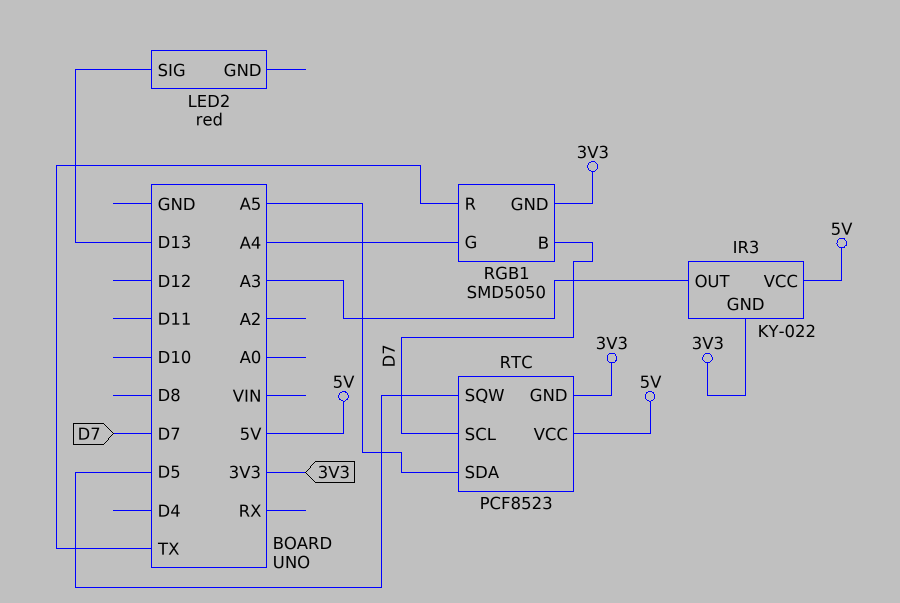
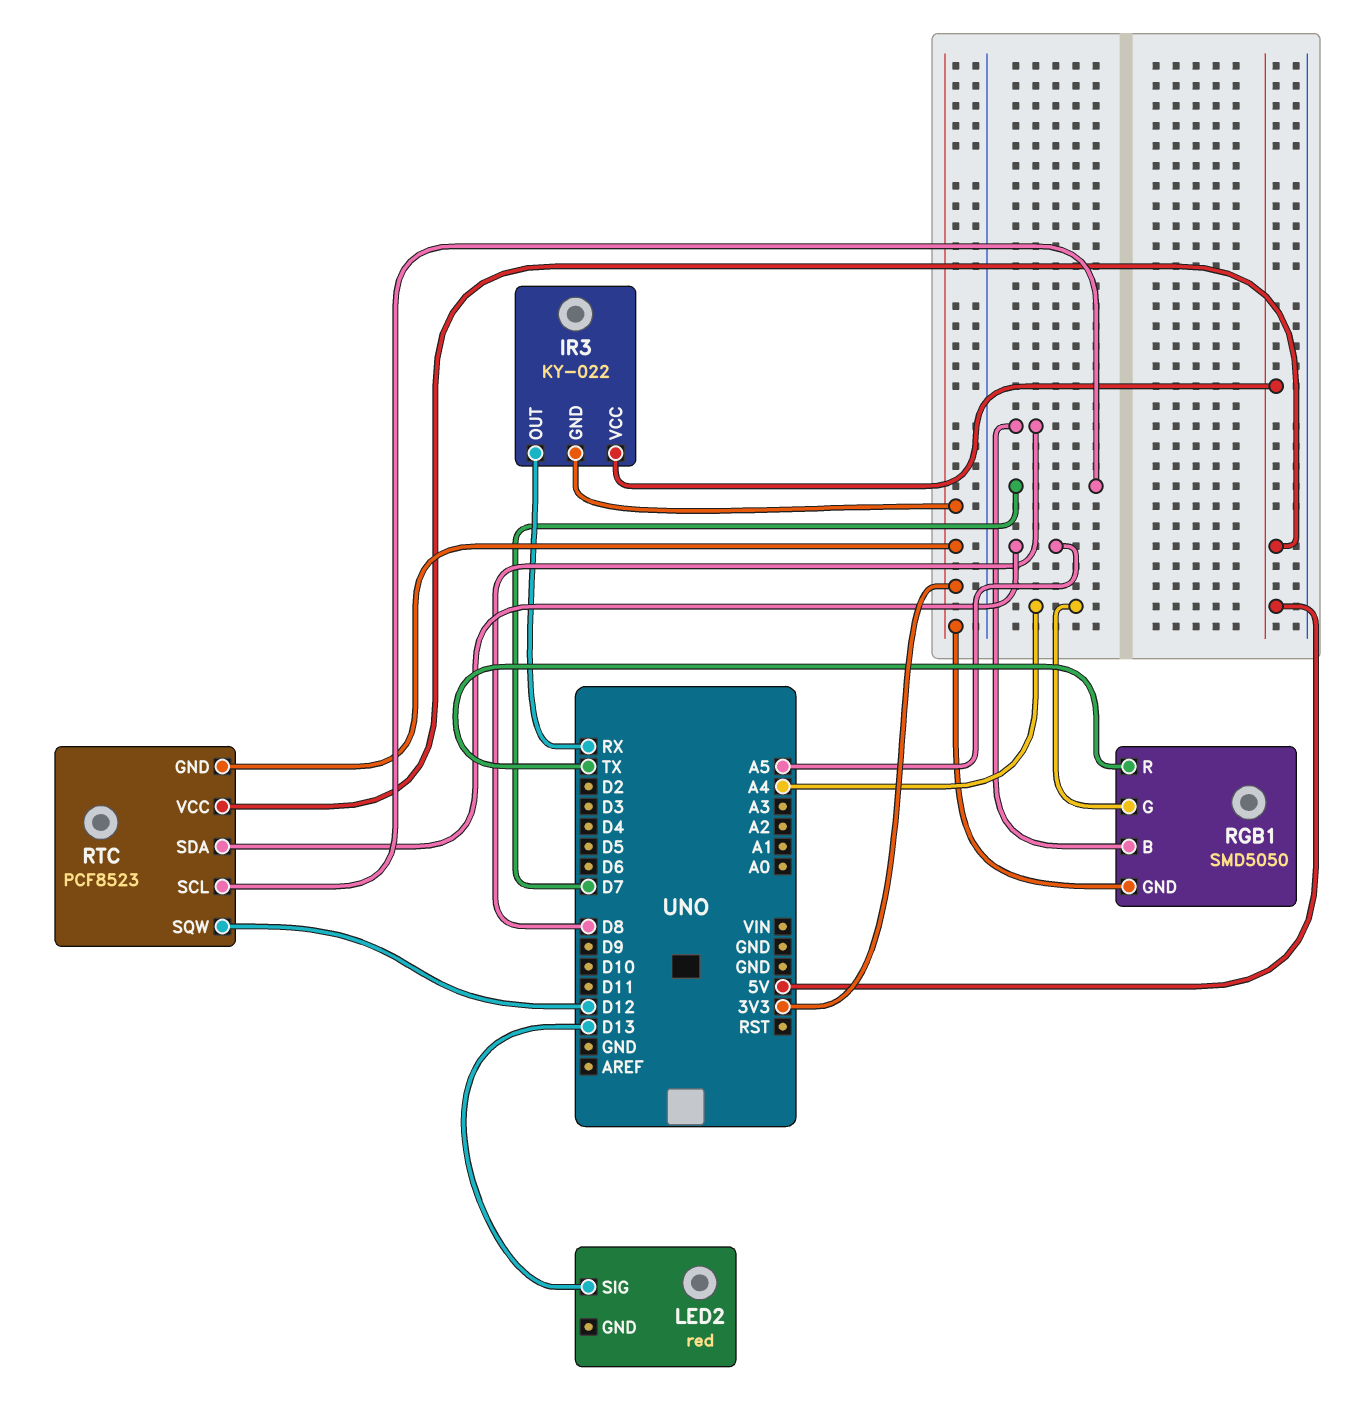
IR3 pin OUT: A3 -> RX
RGB1 pin B: D7 -> D8
RTC pin SQW: D5 -> D12

